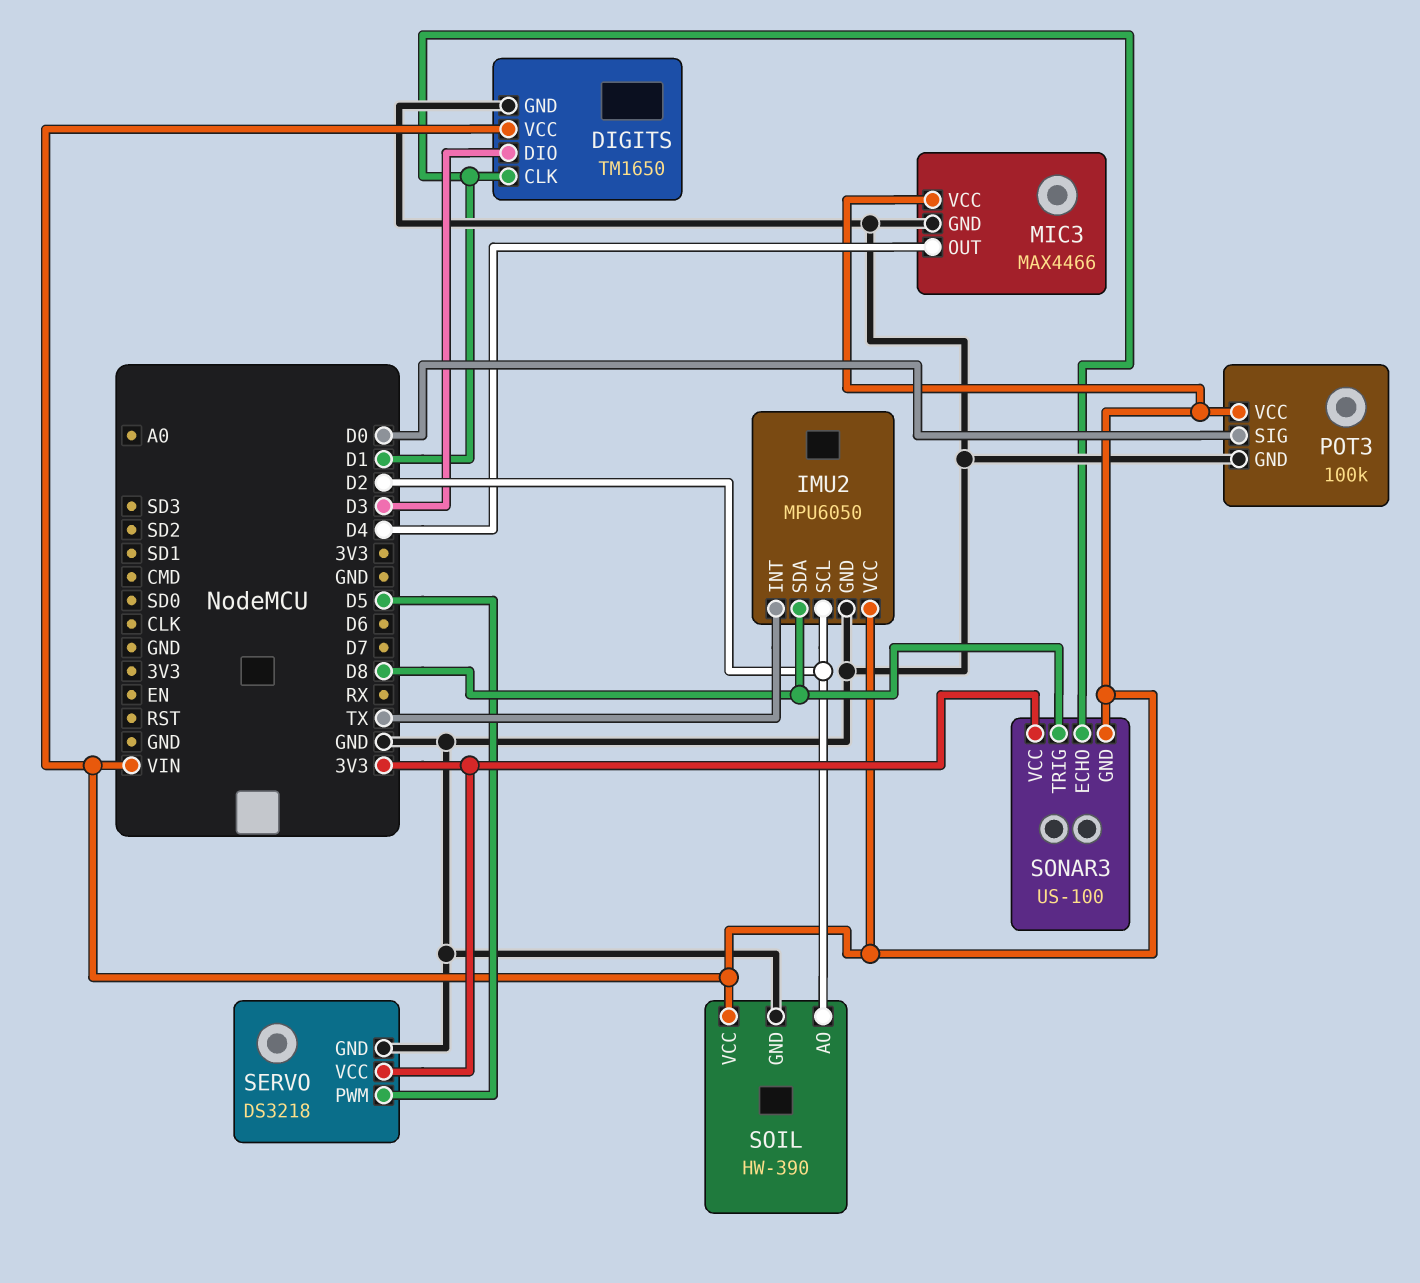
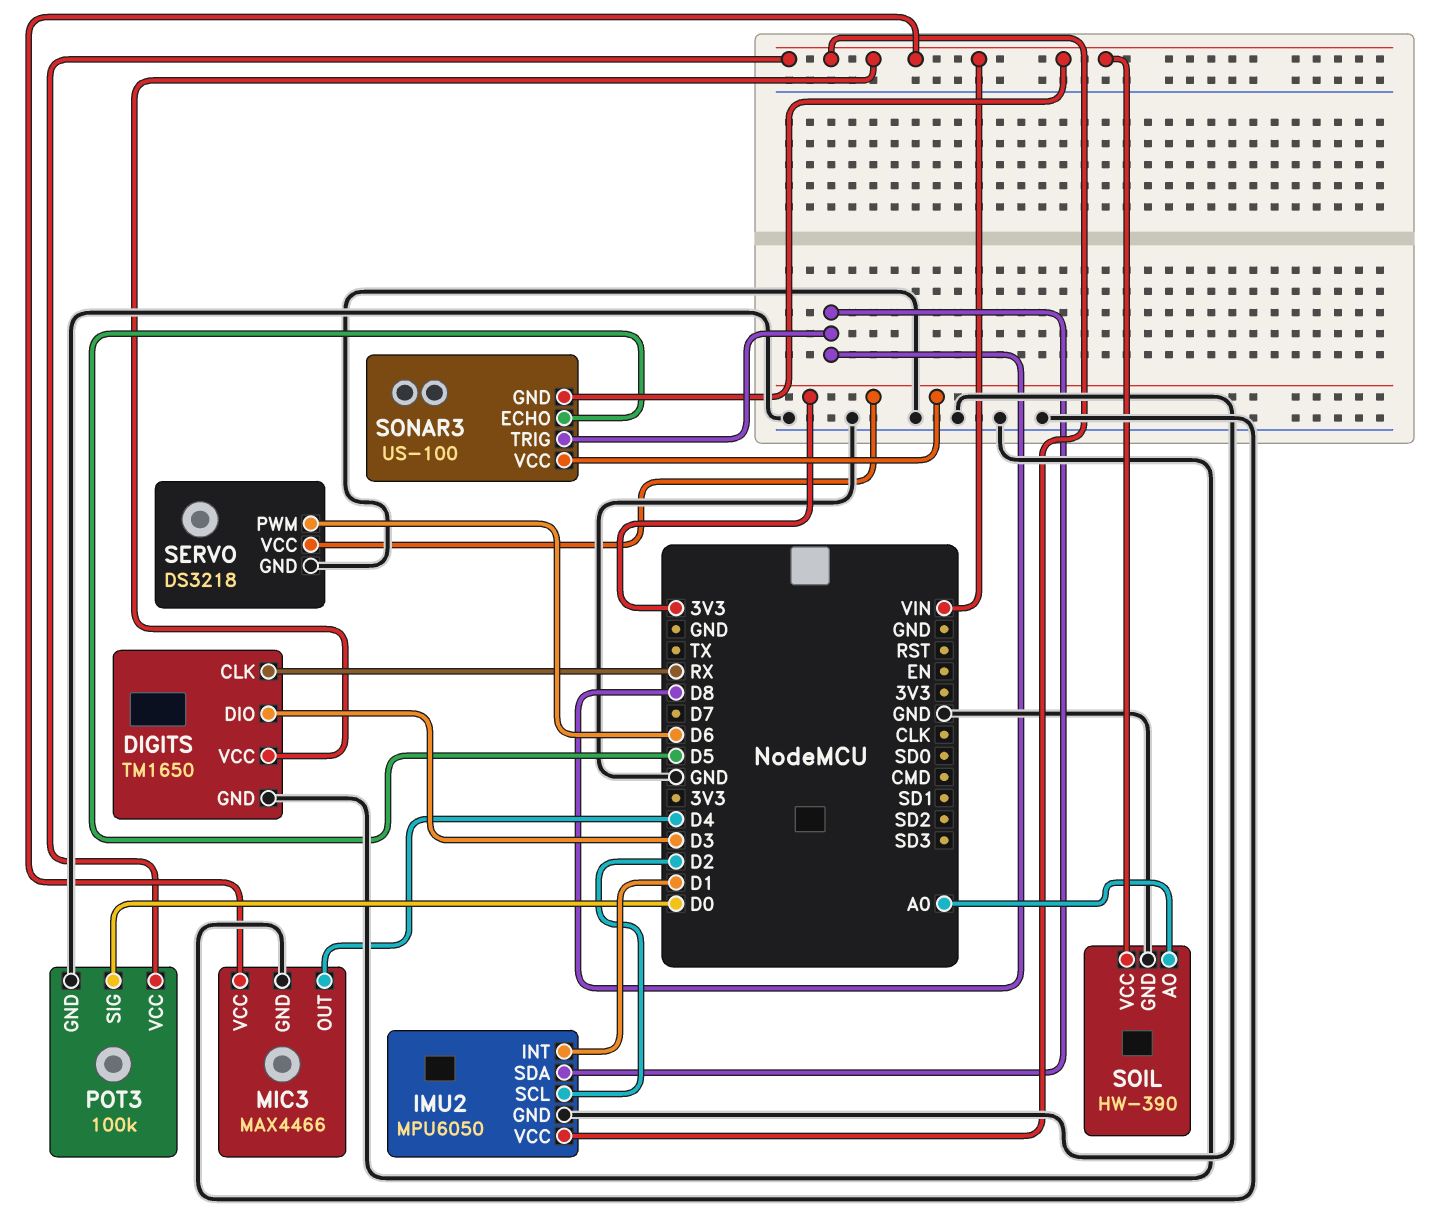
DIGITS pin CLK: D1 -> RX
IMU2 pin INT: TX -> D1
SERVO pin PWM: D5 -> D6
SOIL pin AO: D2 -> A0
SONAR3 pin ECHO: D1 -> D5

